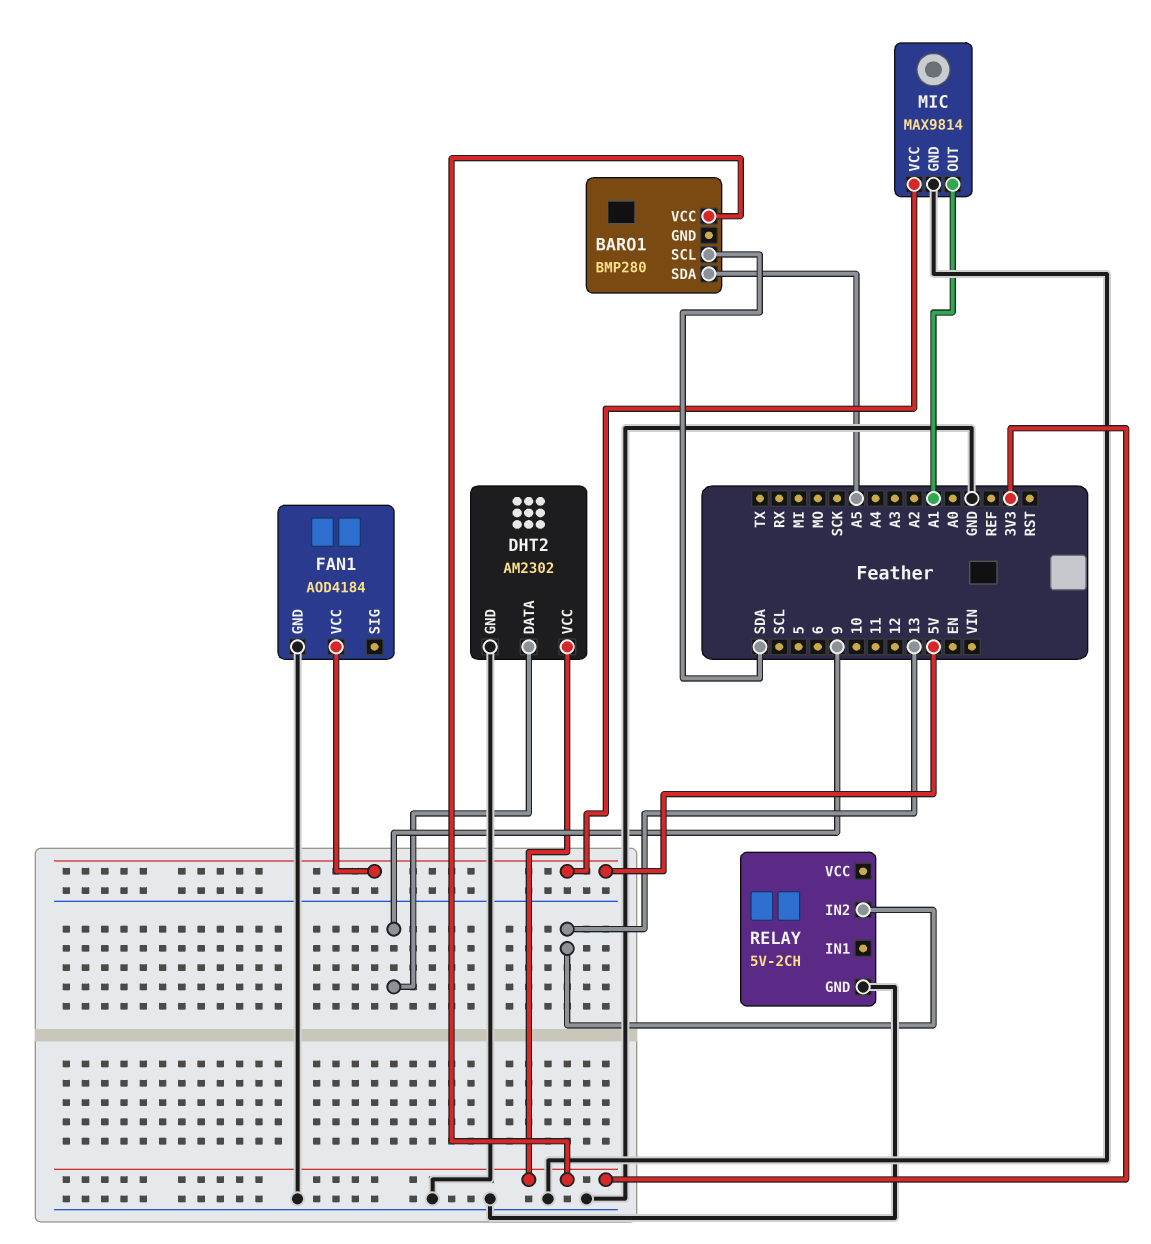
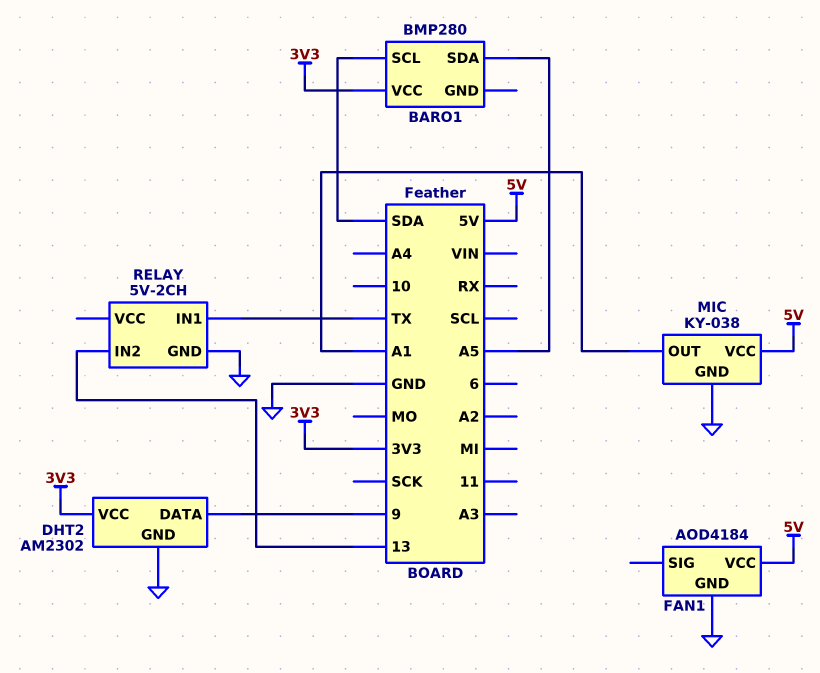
MIC: MAX9814 -> KY-038
RELAY pin IN1: none -> TX

